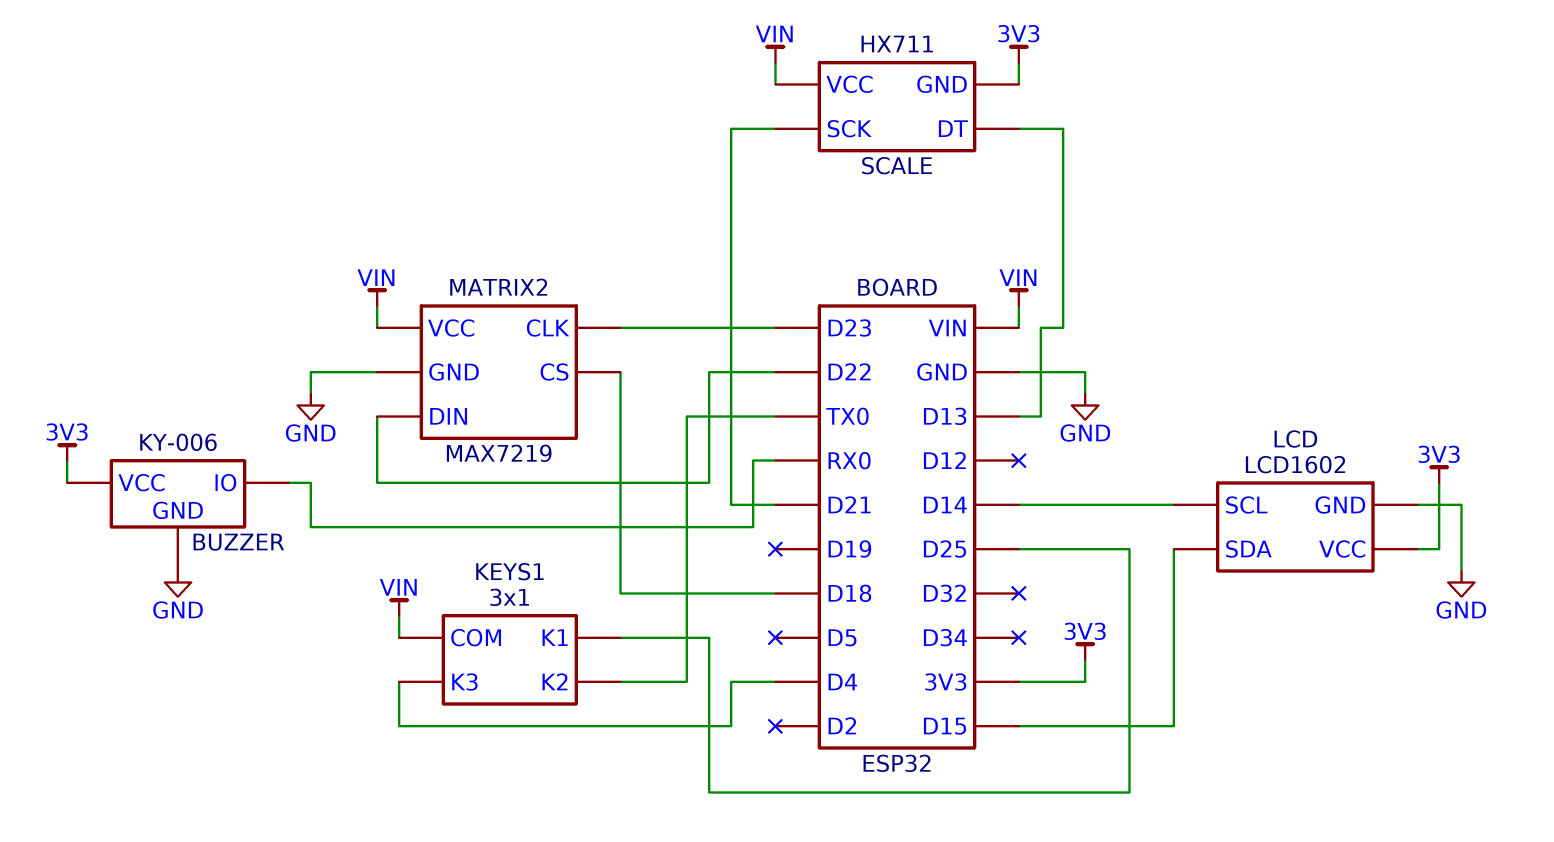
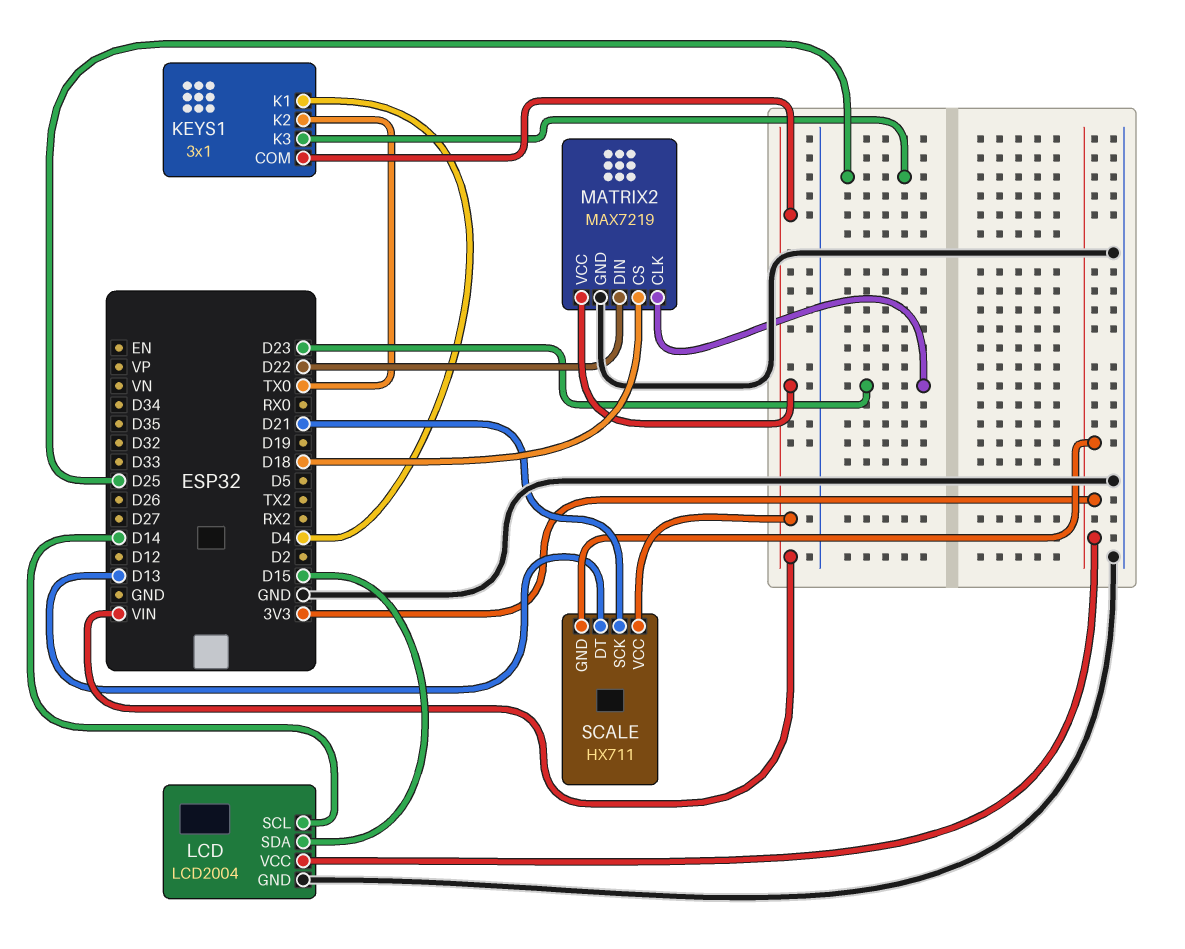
BUZZER: KY-006 -> none
BUZZER pin GND: GND -> none
BUZZER pin IO: RX0 -> none
BUZZER pin VCC: 3V3 -> none
KEYS1 pin K1: D25 -> D4
KEYS1 pin K3: D4 -> D25
LCD: LCD1602 -> LCD2004

